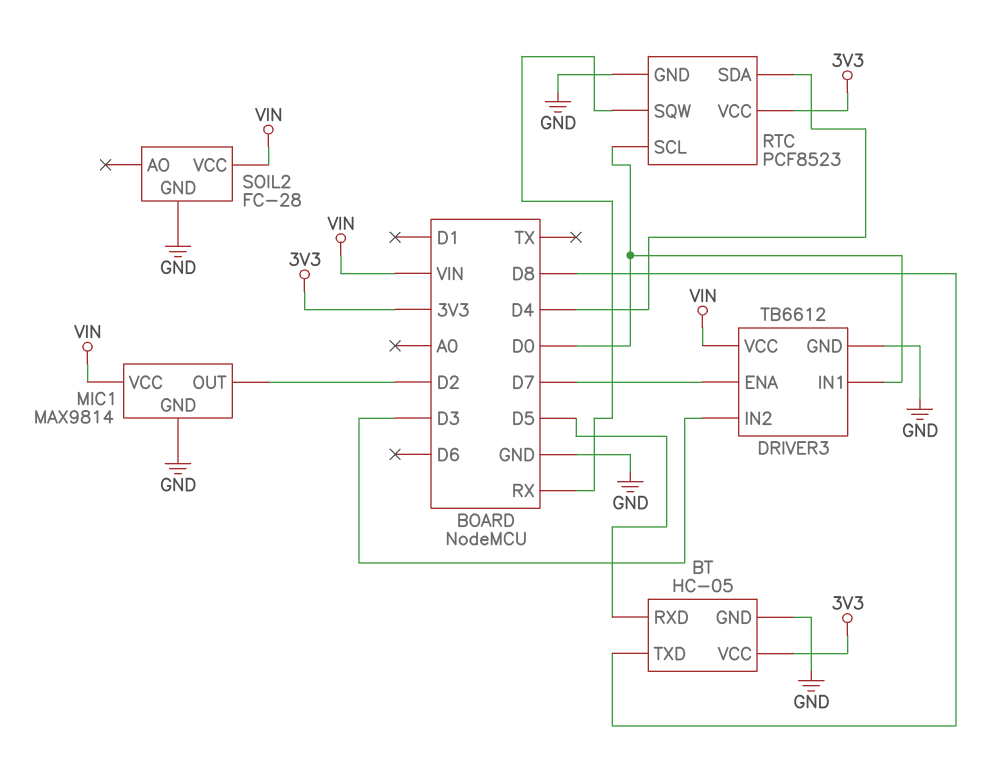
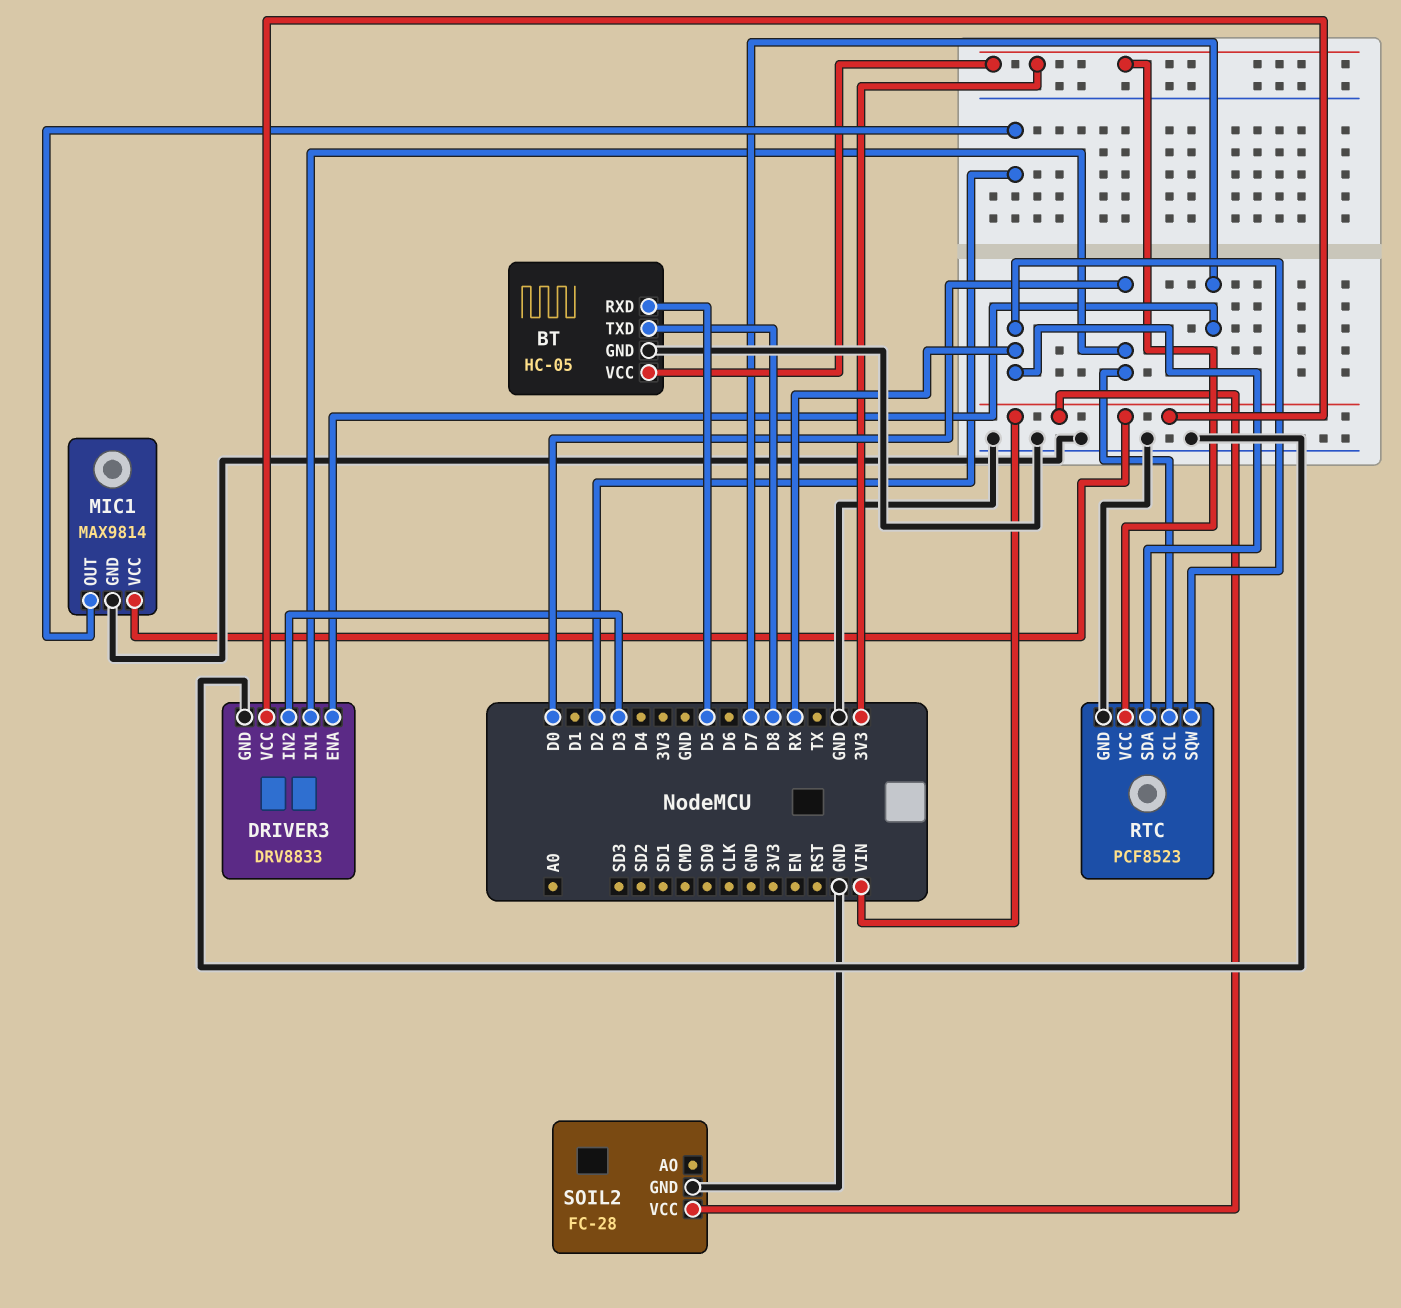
DRIVER3: TB6612 -> DRV8833
RTC pin SDA: D4 -> RX

